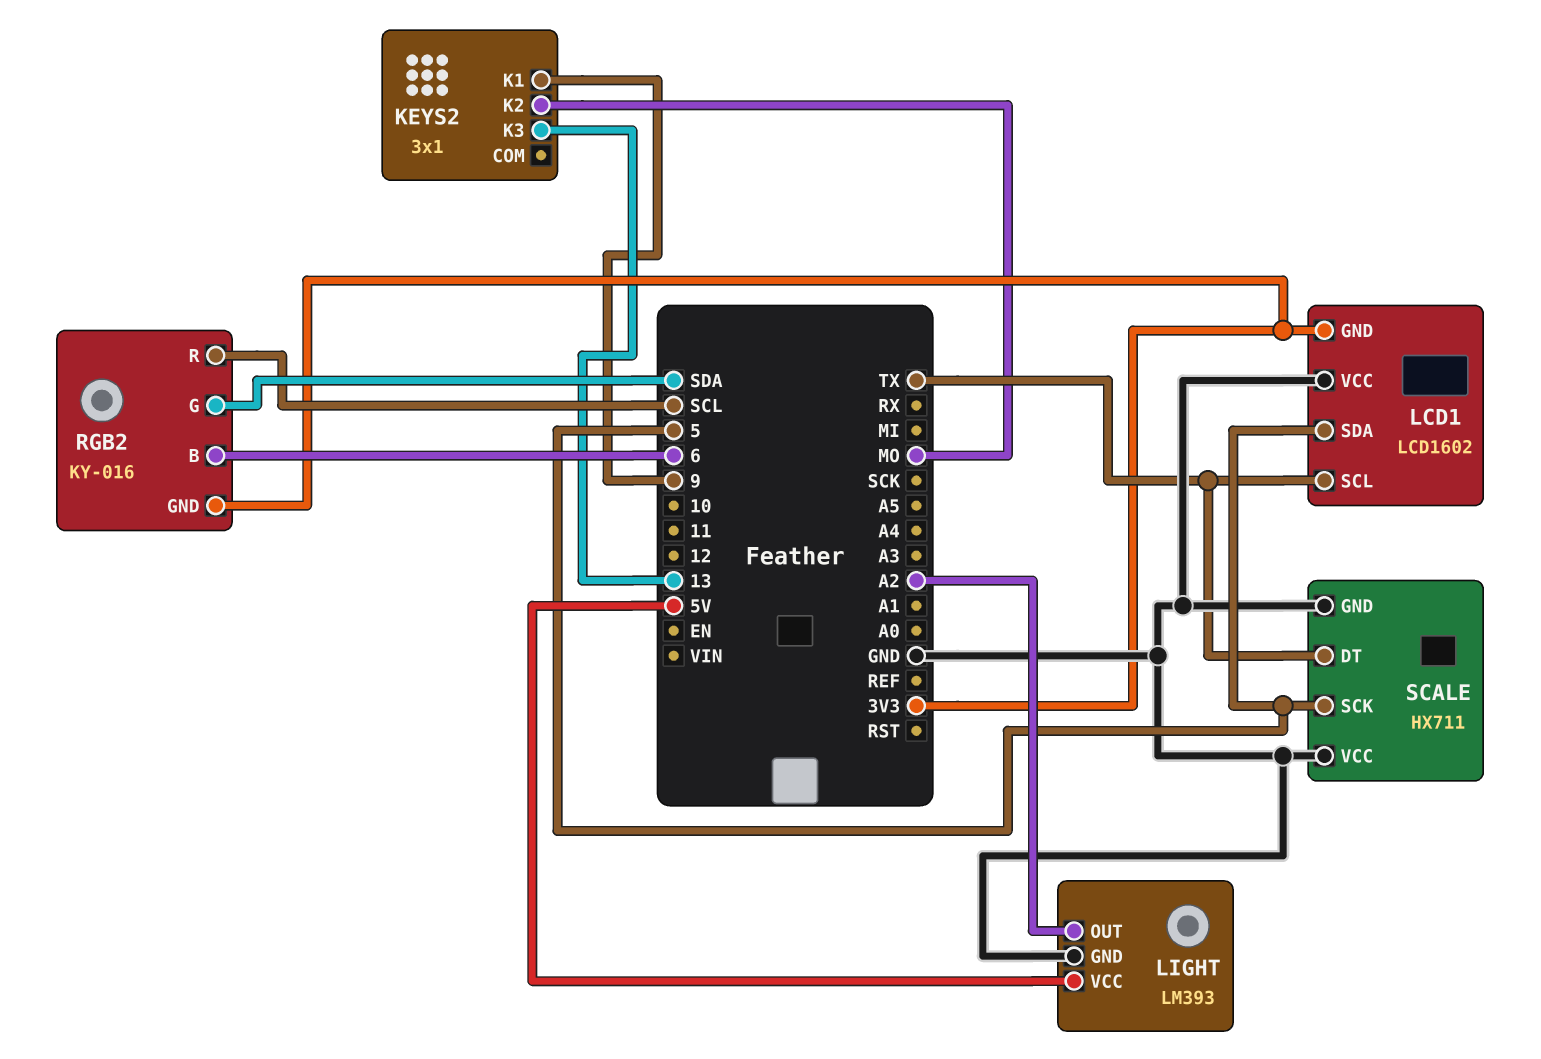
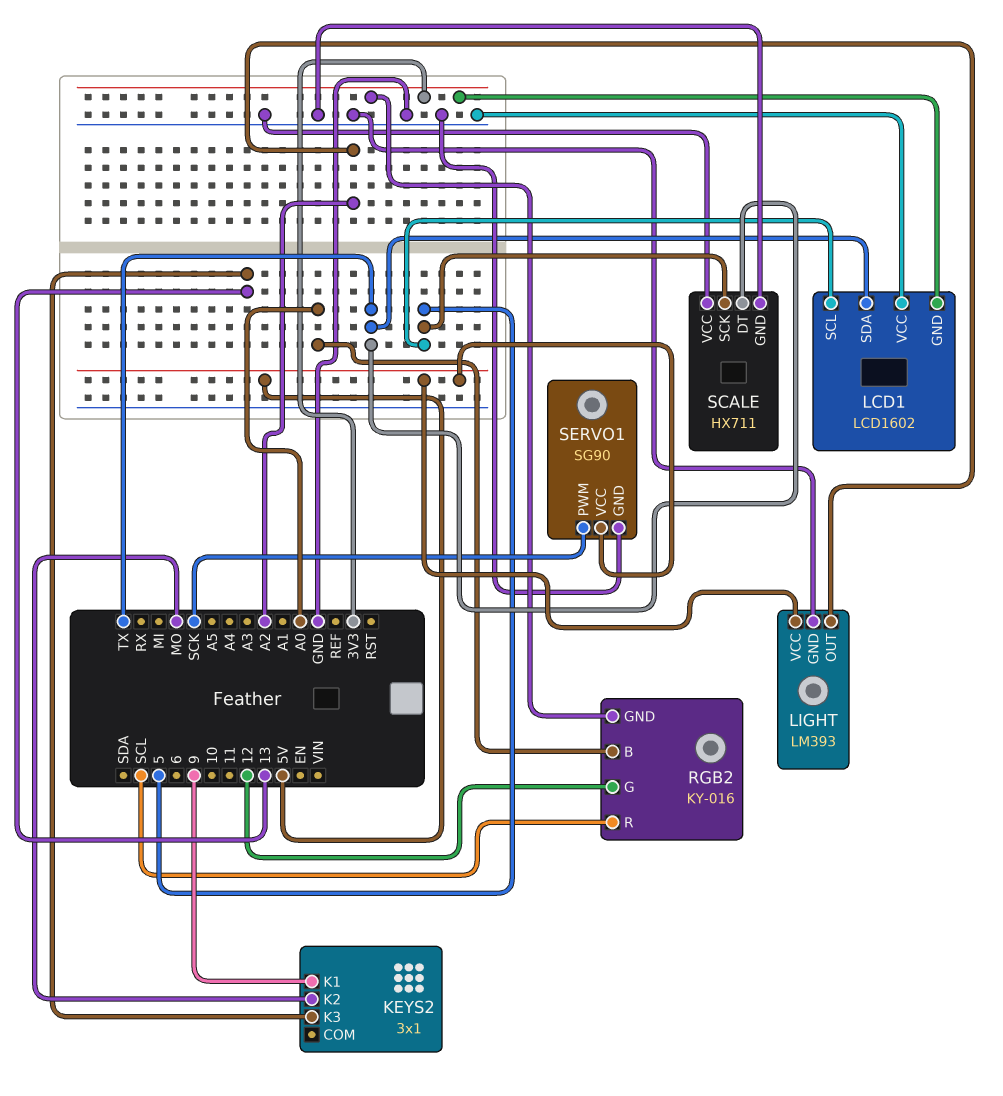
LCD1 pin SCL: TX -> 5
LCD1 pin SDA: 5 -> TX
RGB2 pin B: 6 -> A0
RGB2 pin G: SDA -> 12
SERVO1: none -> SG90
SERVO1 pin GND: none -> GND
SERVO1 pin PWM: none -> SCK
SERVO1 pin VCC: none -> 5V

